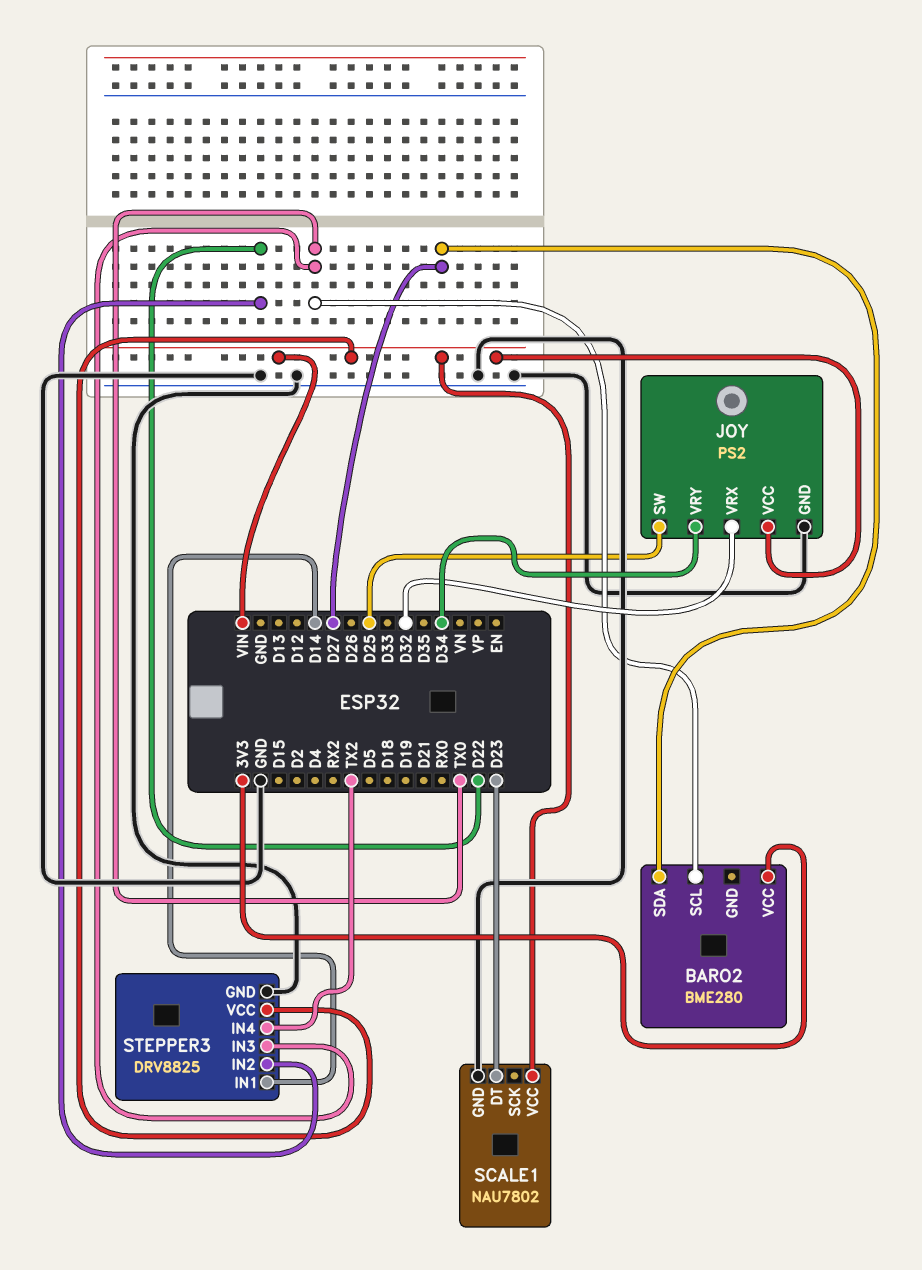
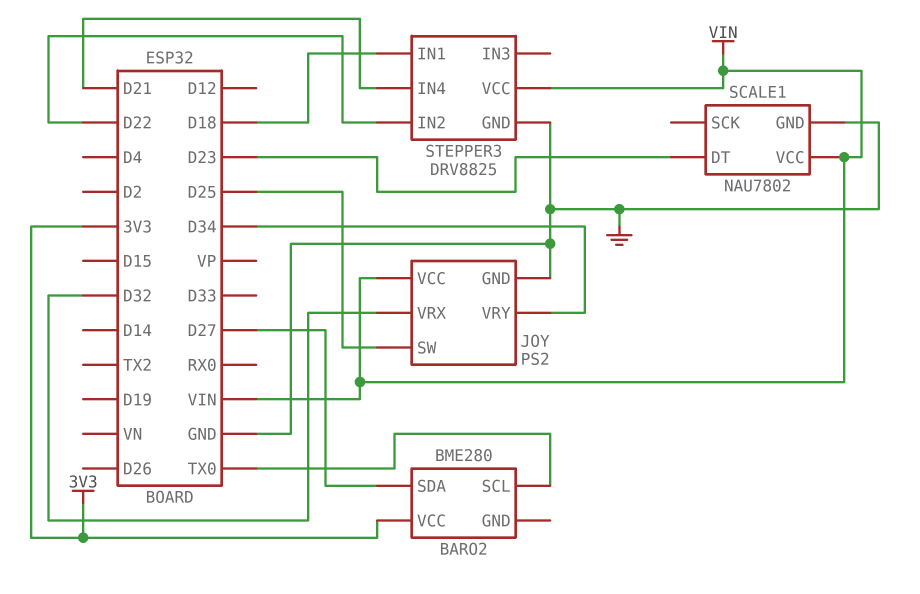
STEPPER3 pin IN1: D14 -> D18
STEPPER3 pin IN3: TX0 -> none
STEPPER3 pin IN4: TX2 -> D21

